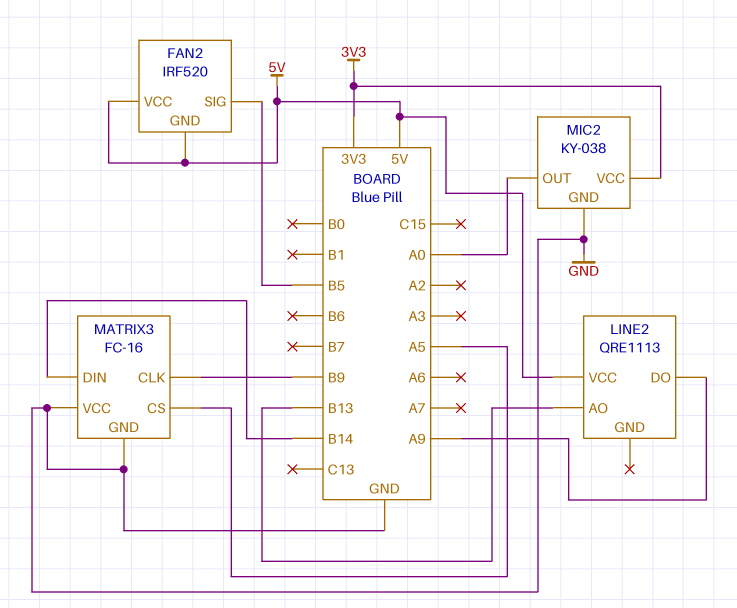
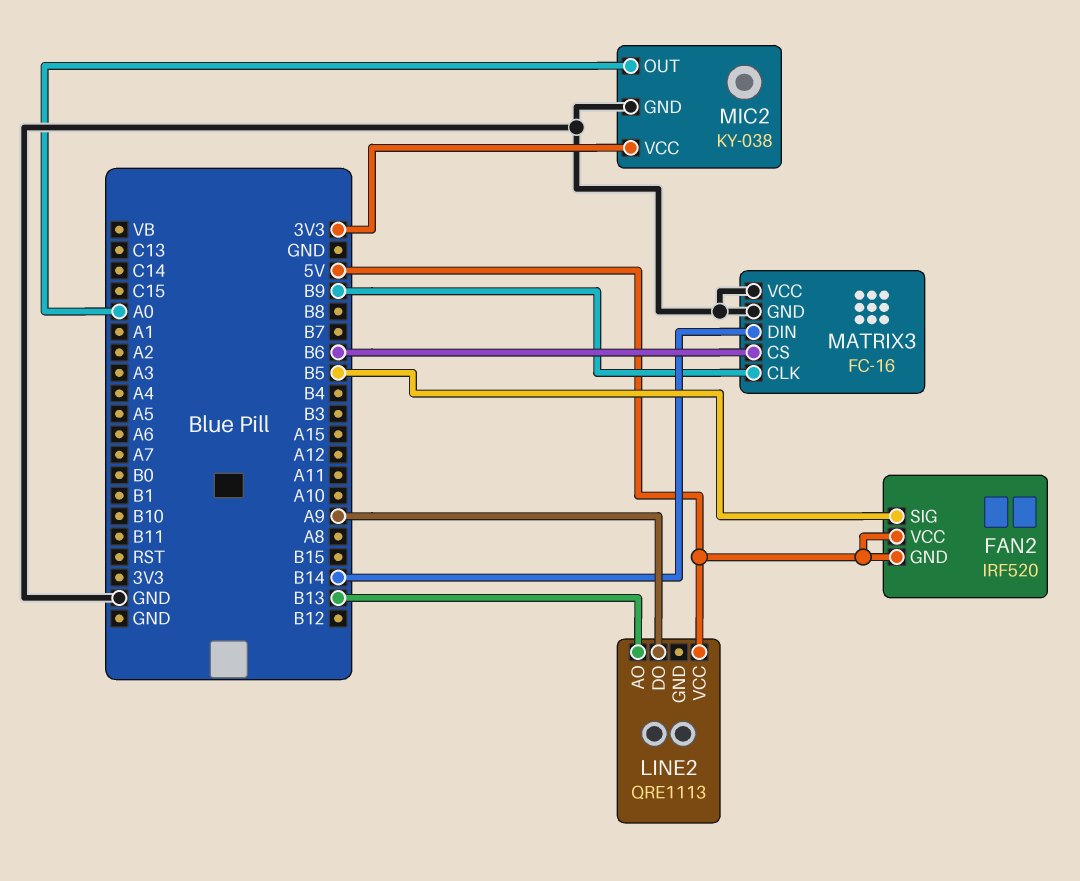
MATRIX3 pin CS: A5 -> B6

